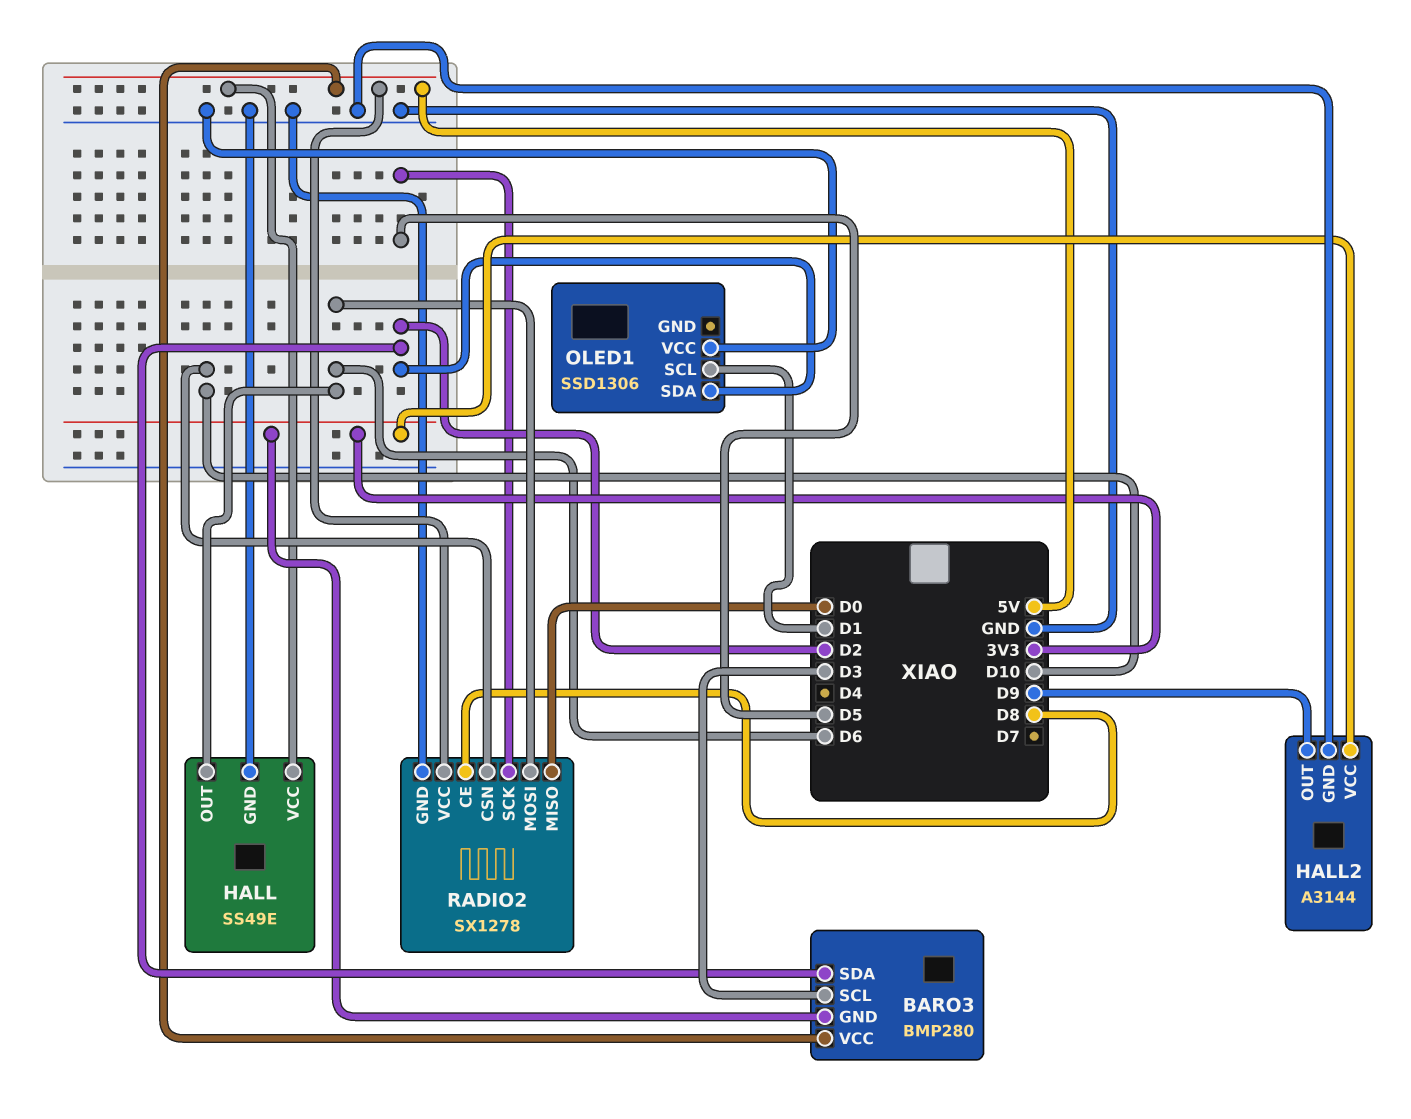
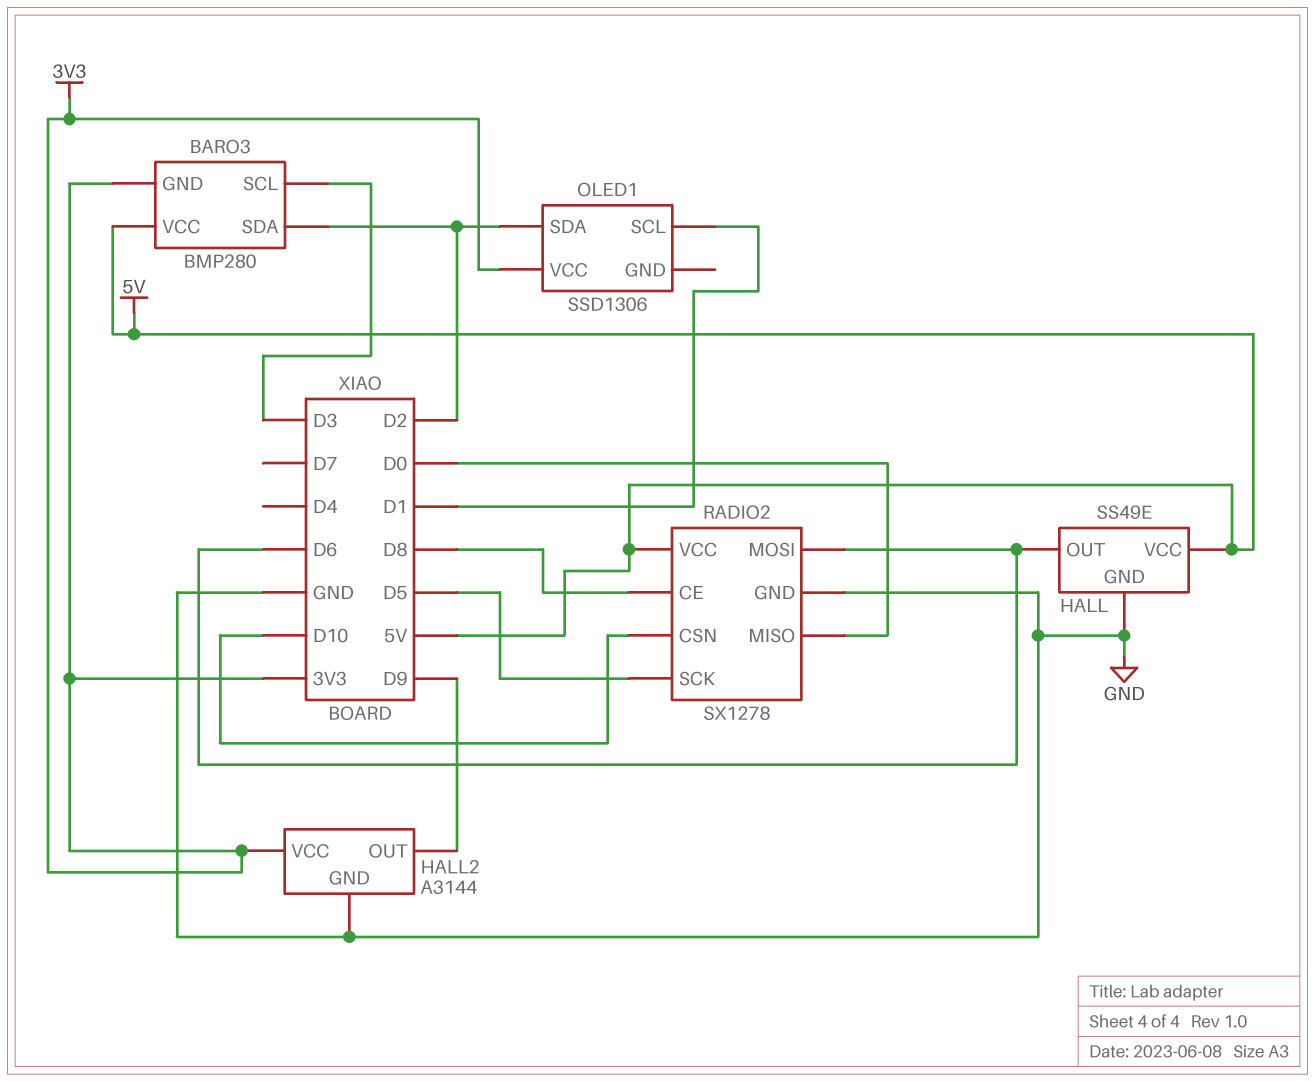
OLED1 pin VCC: GND -> 3V3

